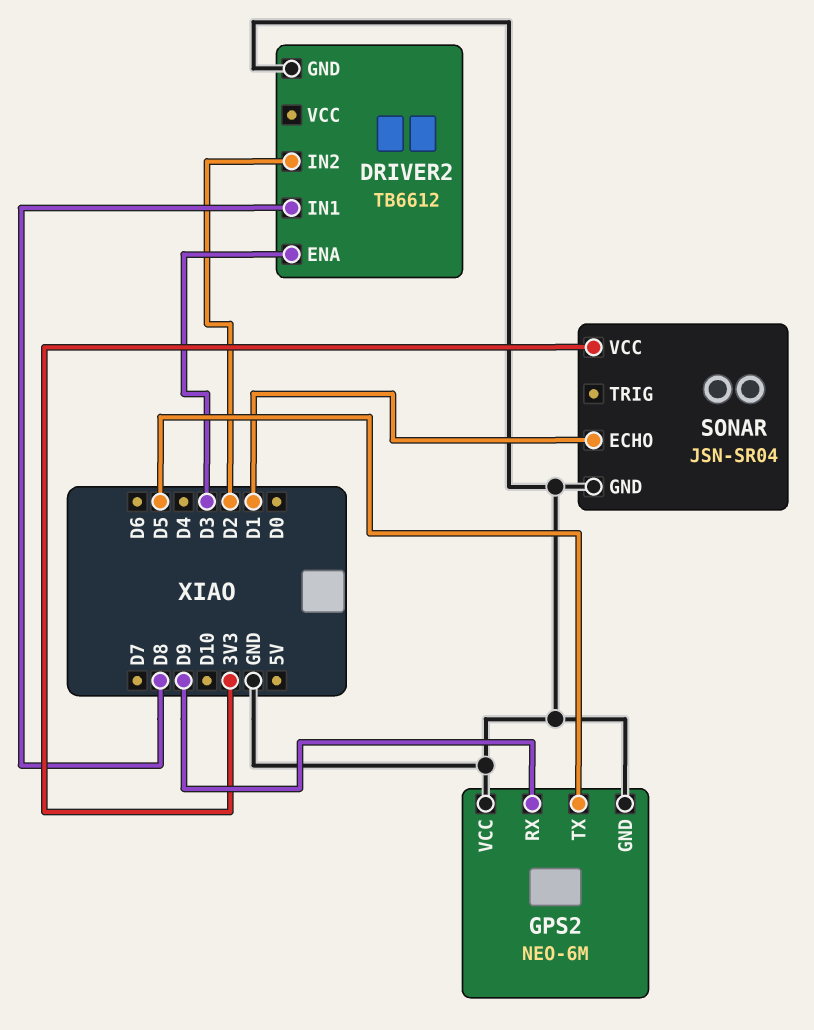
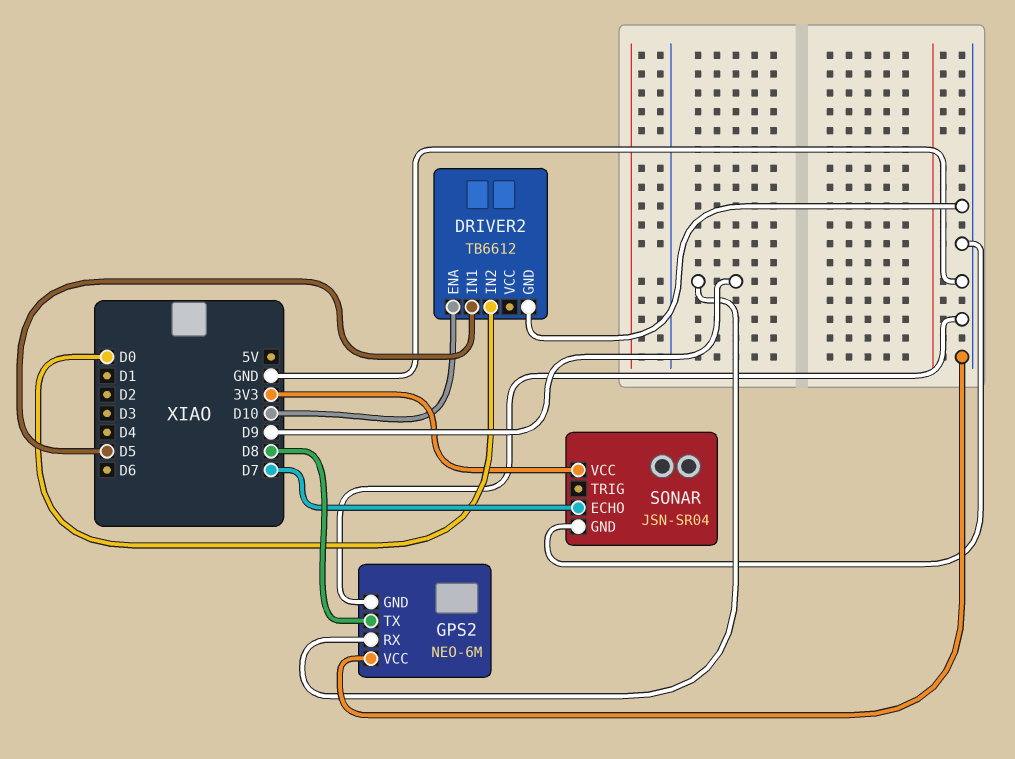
DRIVER2 pin ENA: D3 -> D10
DRIVER2 pin IN1: D8 -> D5
DRIVER2 pin IN2: D2 -> D0
GPS2 pin TX: D5 -> D8
SONAR pin ECHO: D1 -> D7

